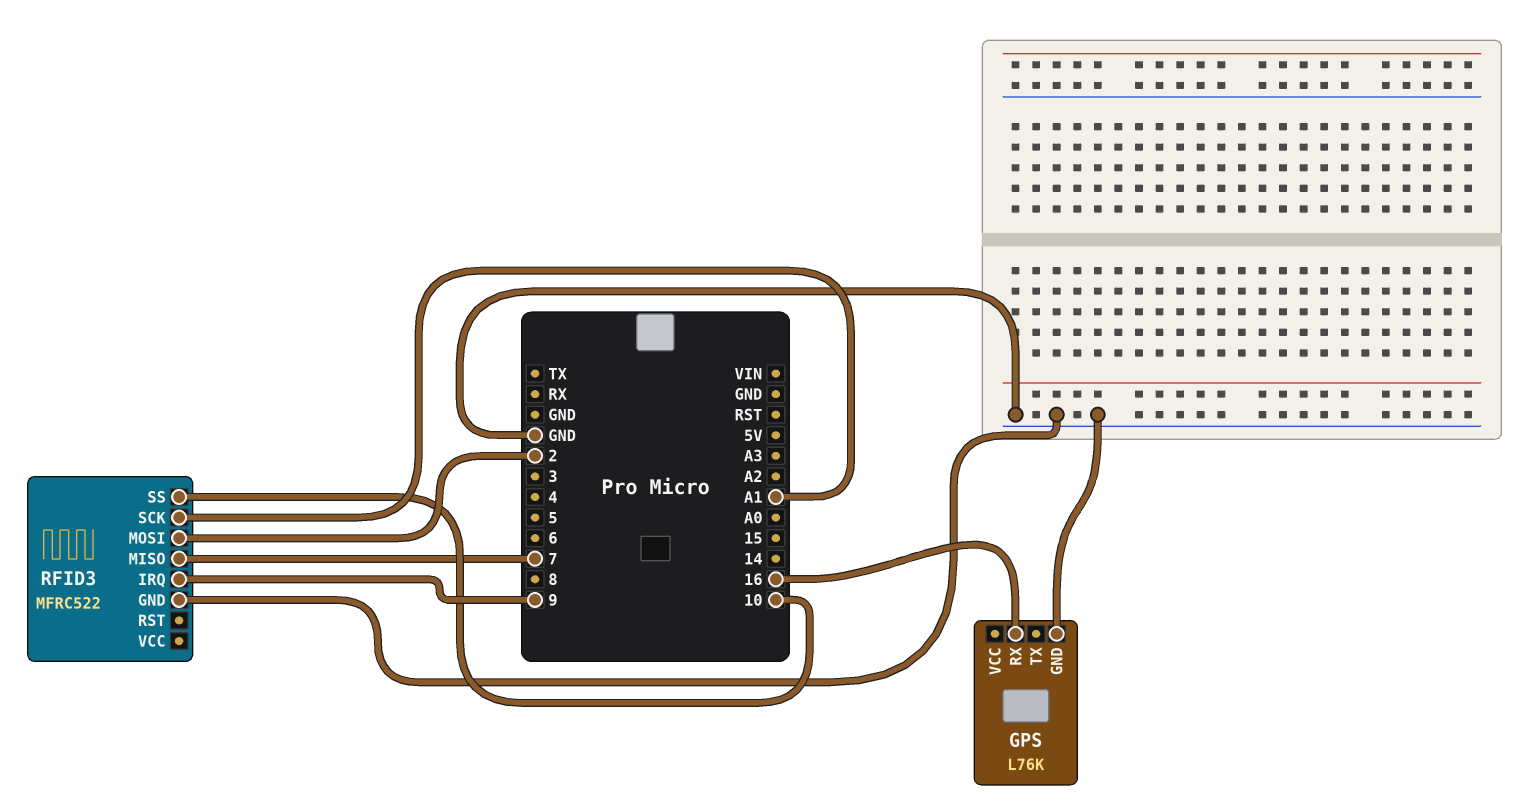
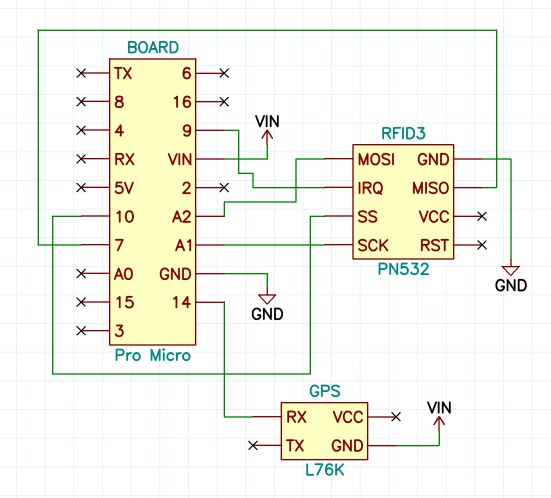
GPS pin GND: GND -> VIN
GPS pin RX: 16 -> 14
RFID3: MFRC522 -> PN532
RFID3 pin MOSI: 2 -> A2

